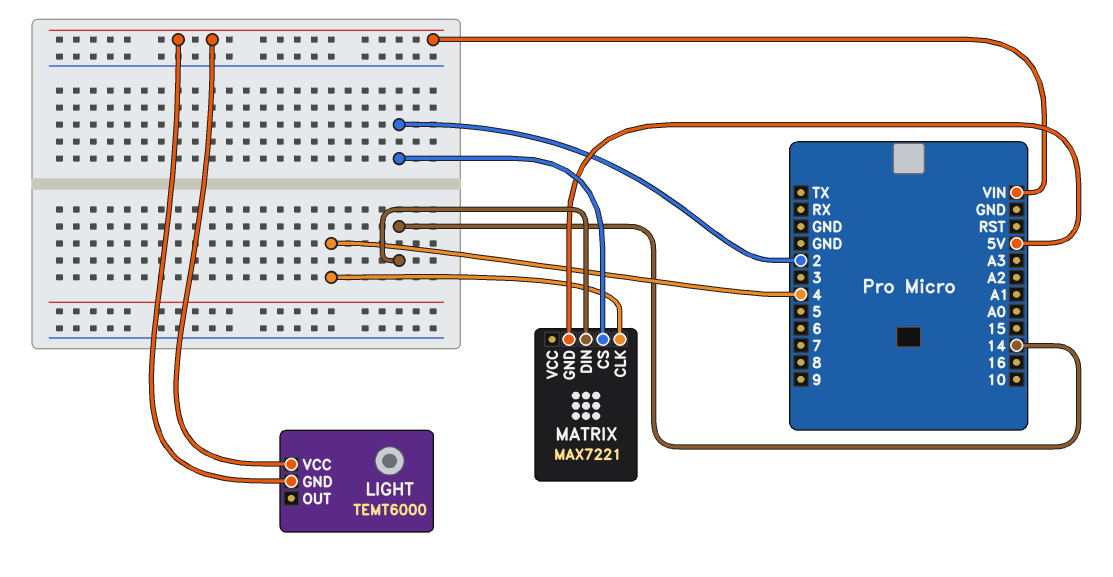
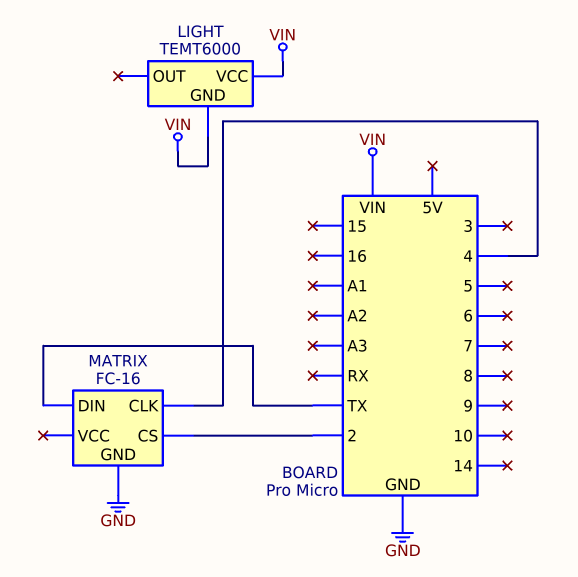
MATRIX: MAX7221 -> FC-16
MATRIX pin DIN: 14 -> TX
MATRIX pin GND: 5V -> GND

